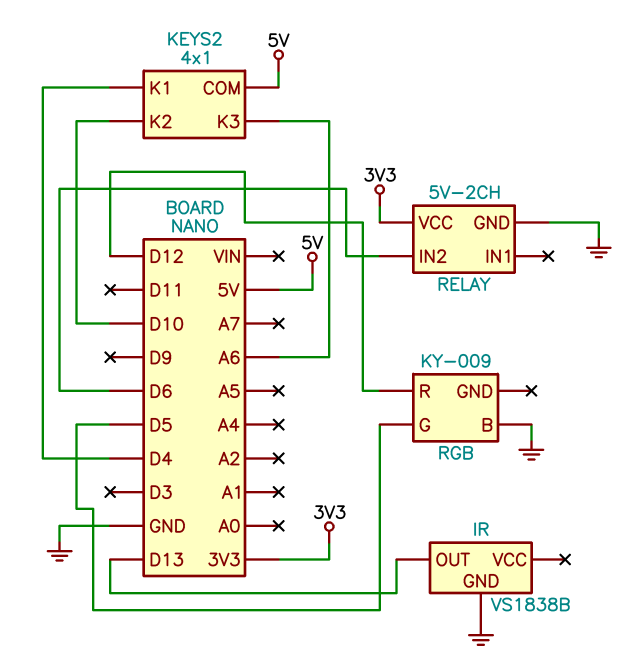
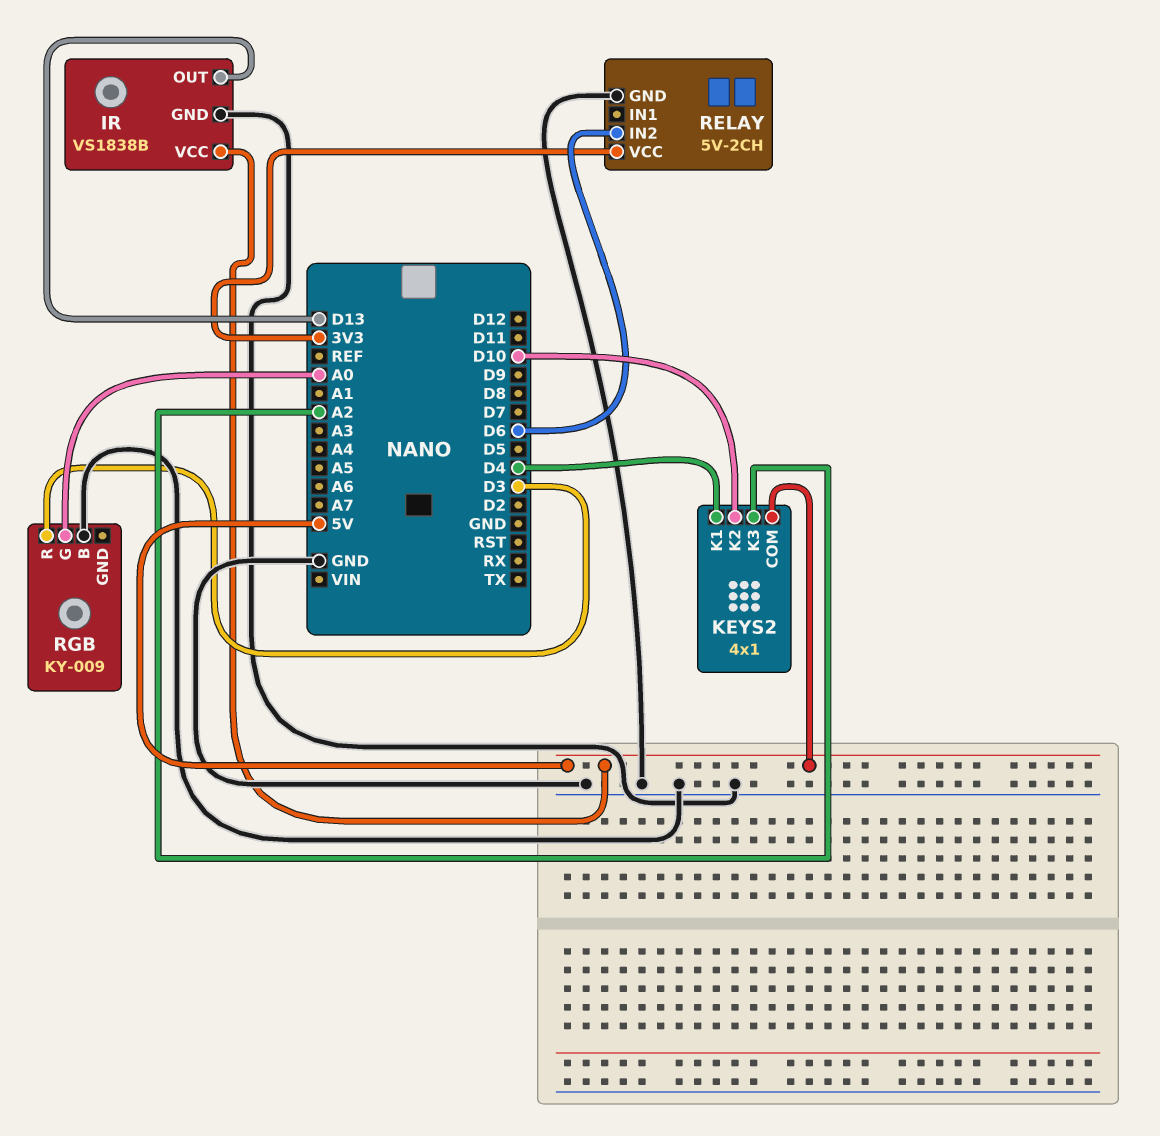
IR pin VCC: none -> 5V
KEYS2 pin K3: A6 -> A2
RGB pin G: D5 -> A0
RGB pin R: D12 -> D3

